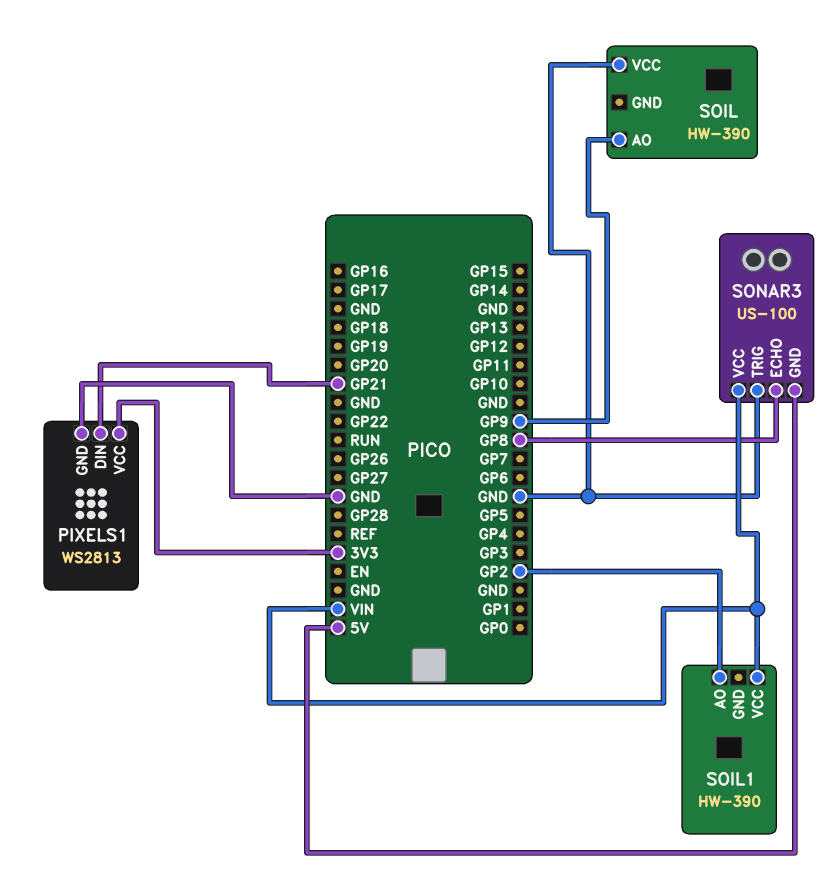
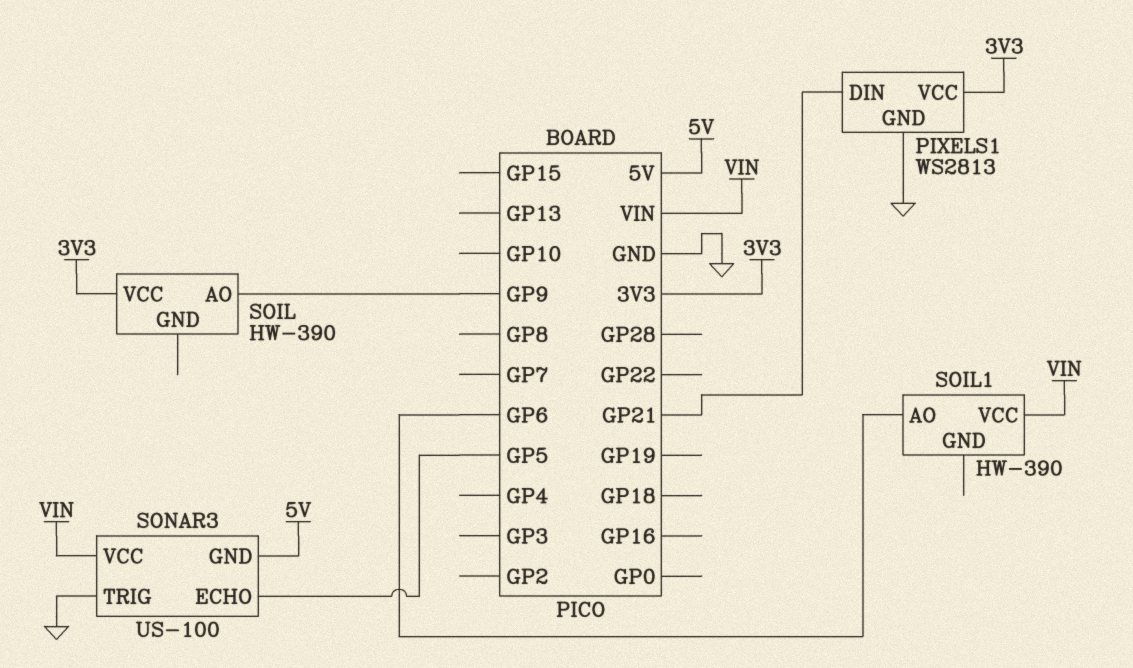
SOIL pin VCC: GND -> 3V3
SOIL1 pin AO: GP2 -> GP6
SONAR3 pin ECHO: GP8 -> GP5

